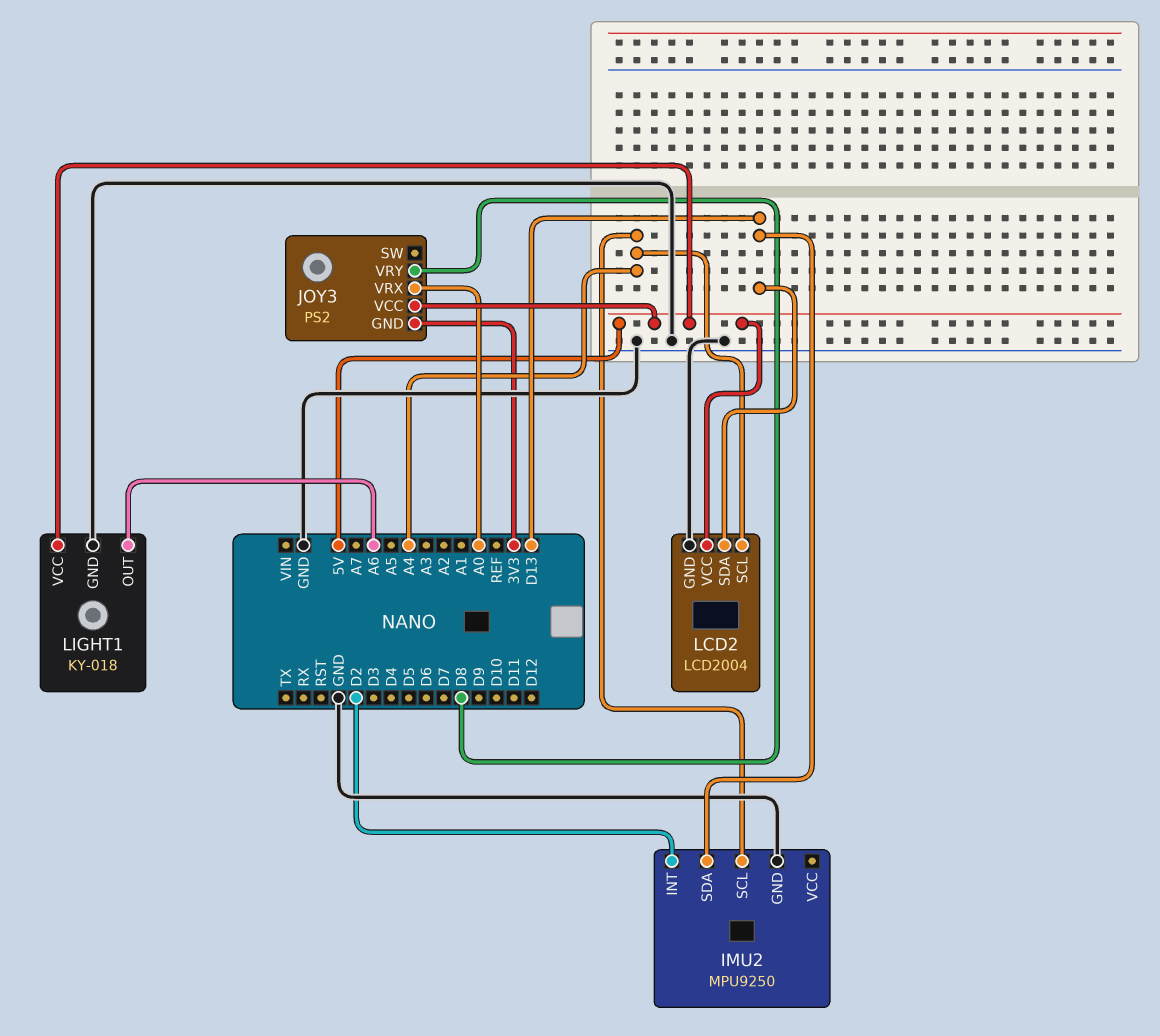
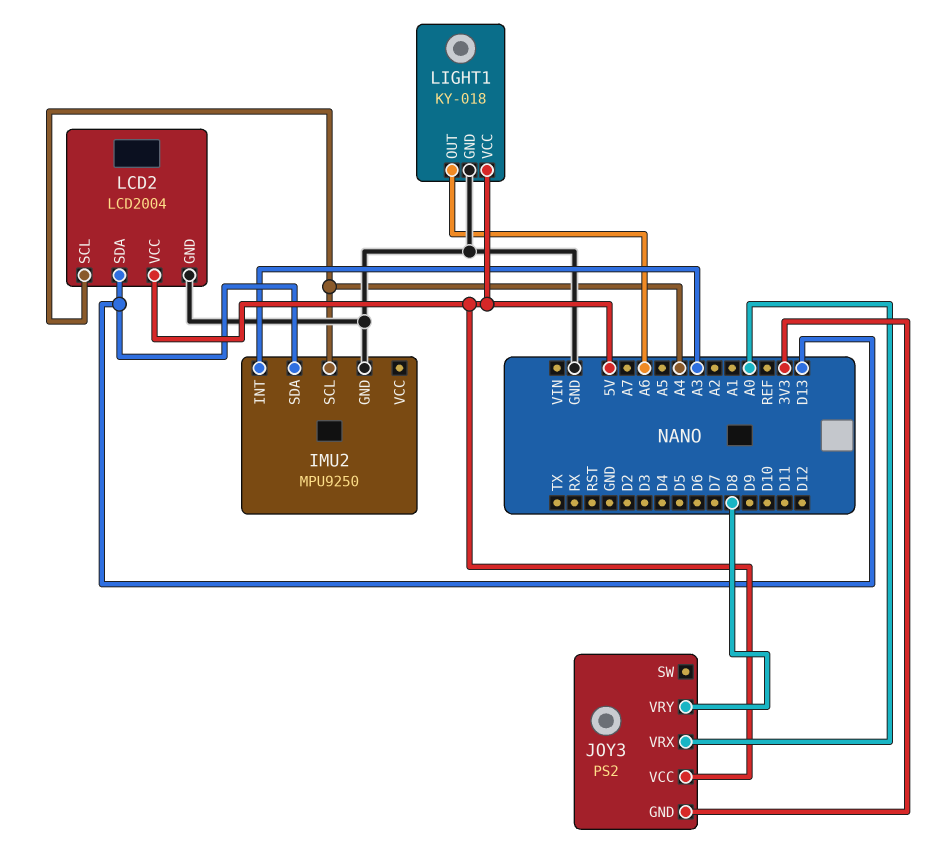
IMU2 pin INT: D2 -> A3

